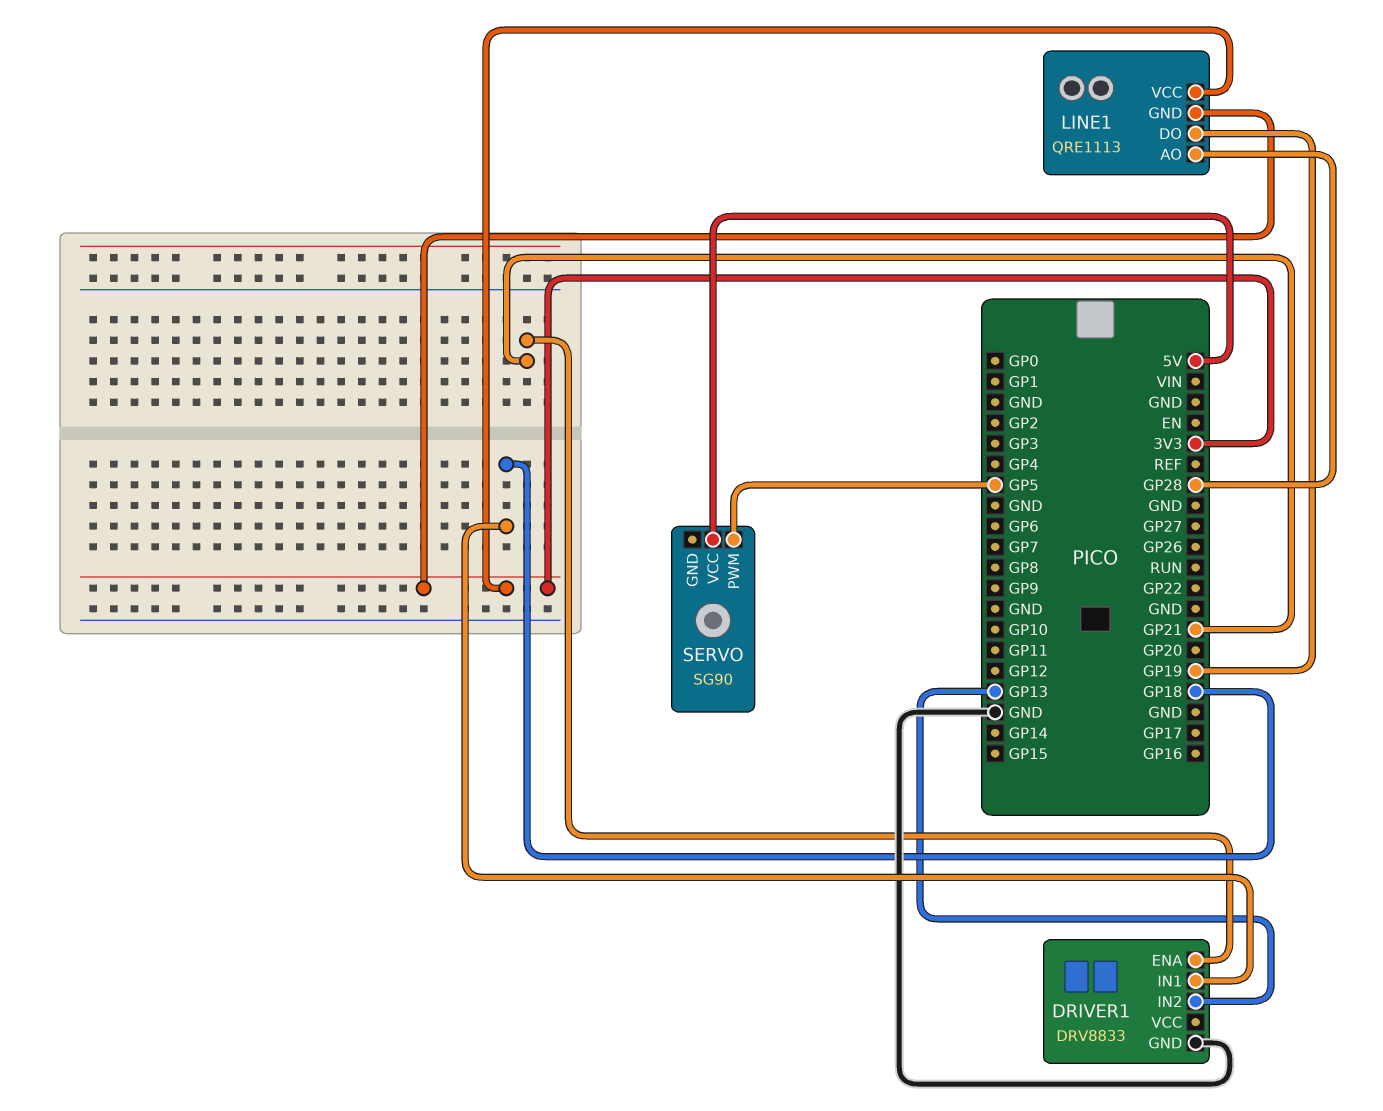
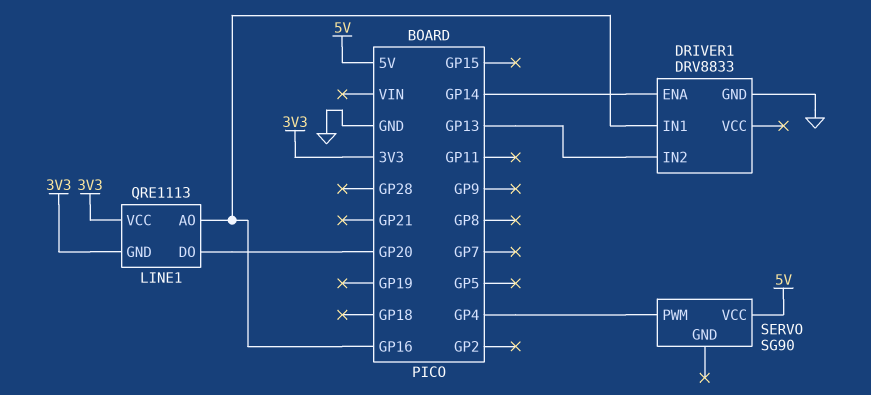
DRIVER1 pin ENA: GP21 -> GP14
DRIVER1 pin IN1: GP18 -> GP16
LINE1 pin AO: GP28 -> GP16
LINE1 pin DO: GP19 -> GP20
SERVO pin PWM: GP5 -> GP4

